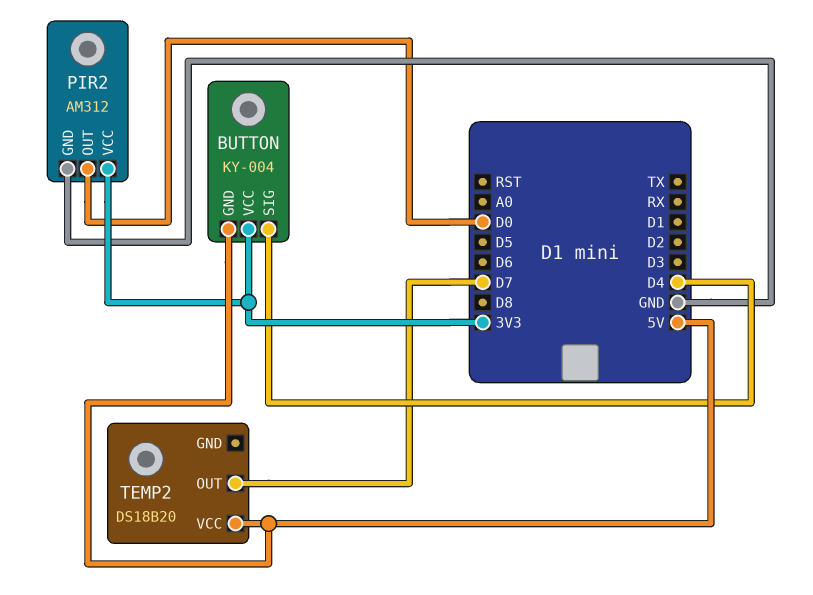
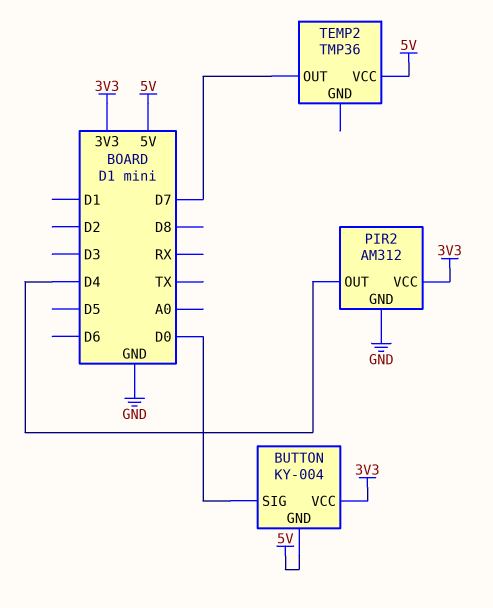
BUTTON pin SIG: D4 -> D0
PIR2 pin OUT: D0 -> D4
TEMP2: DS18B20 -> TMP36

